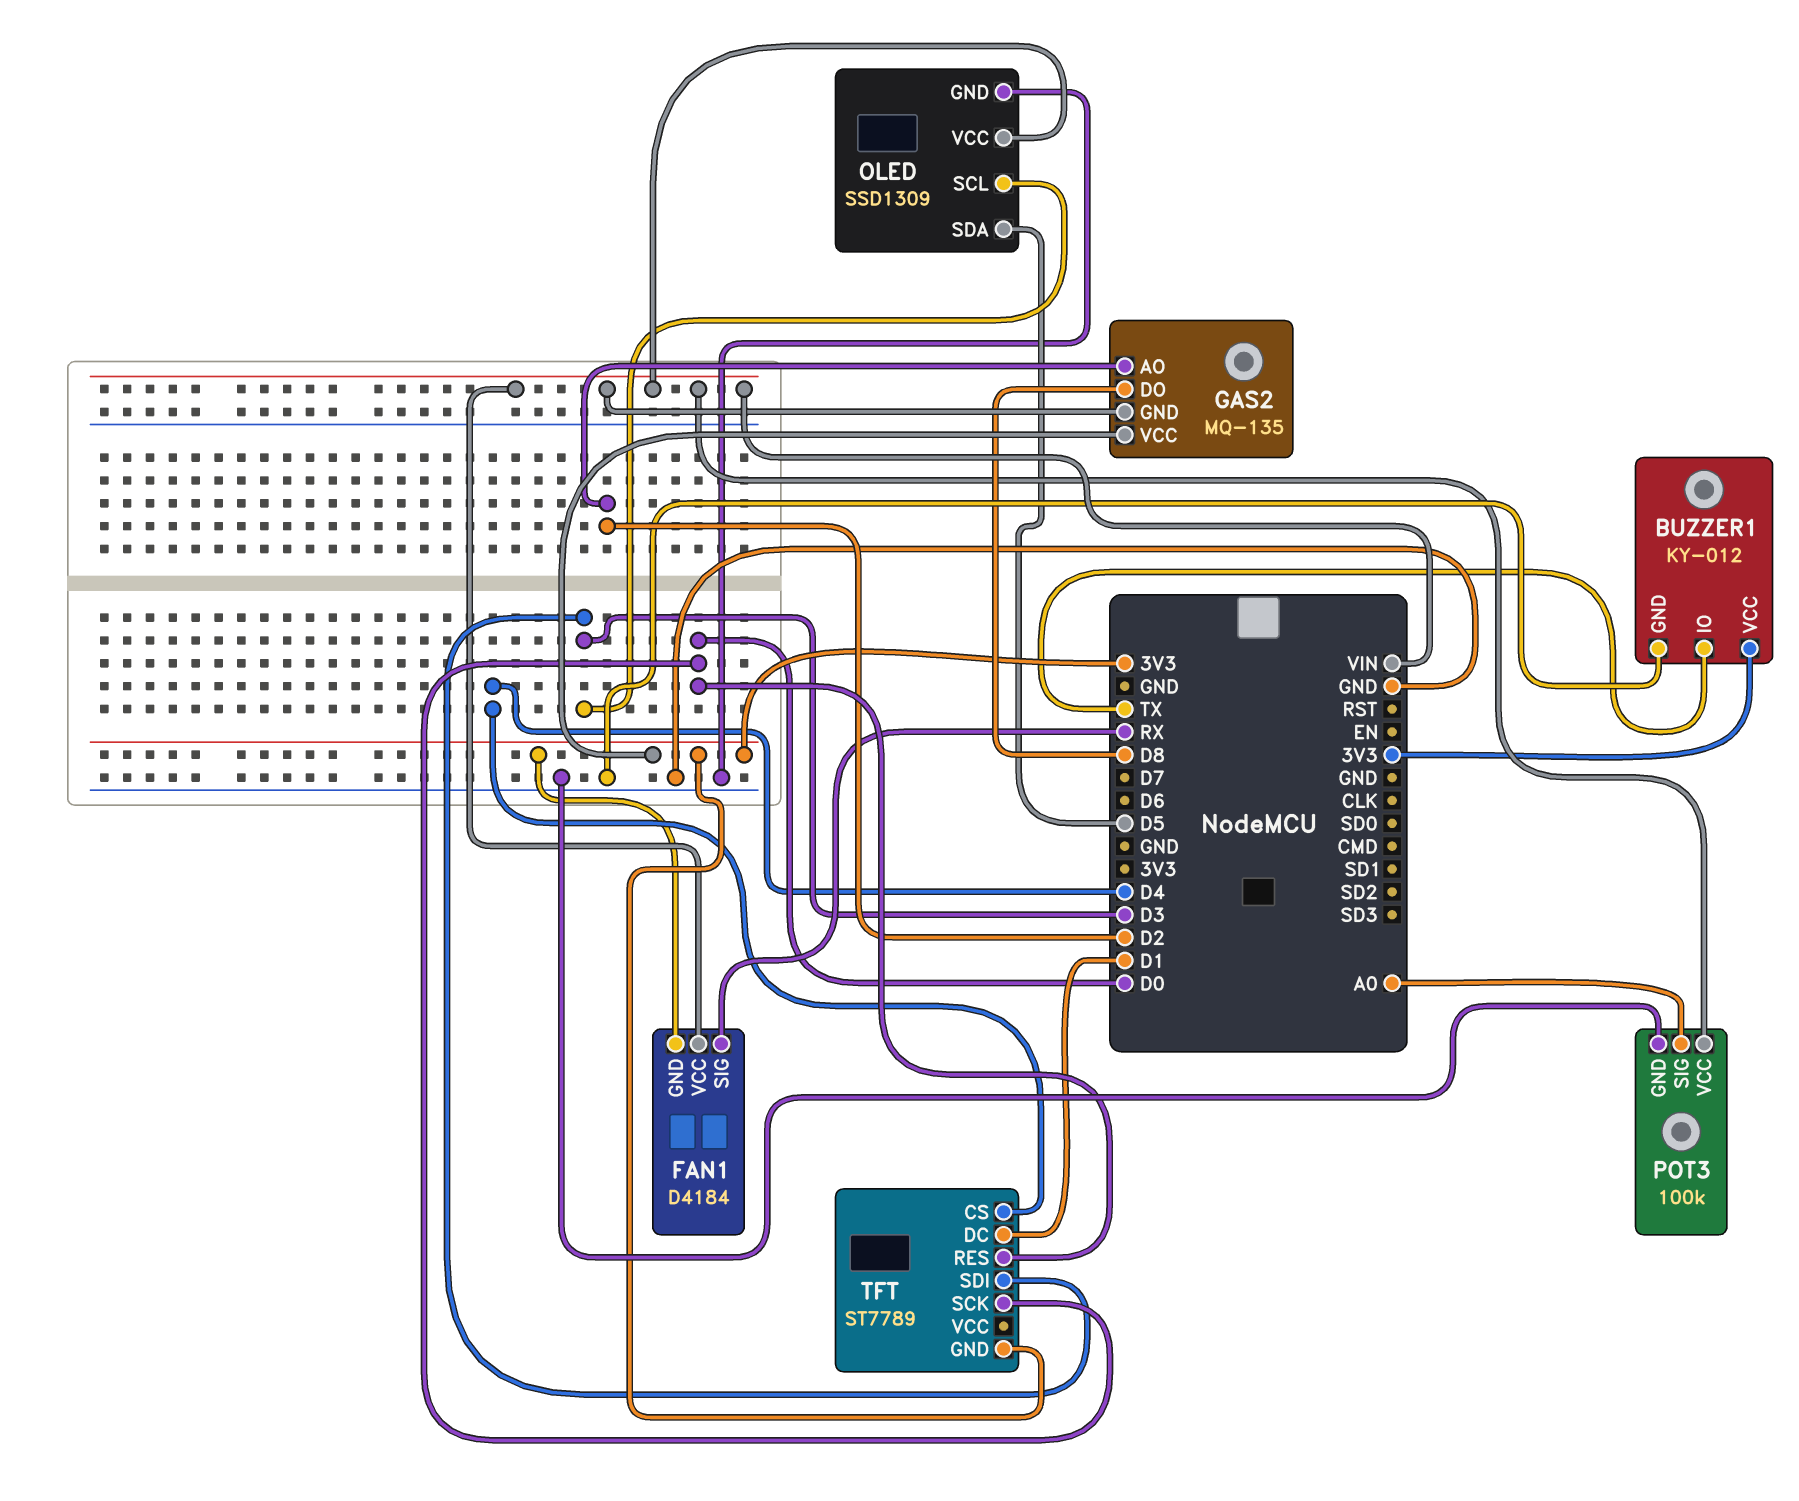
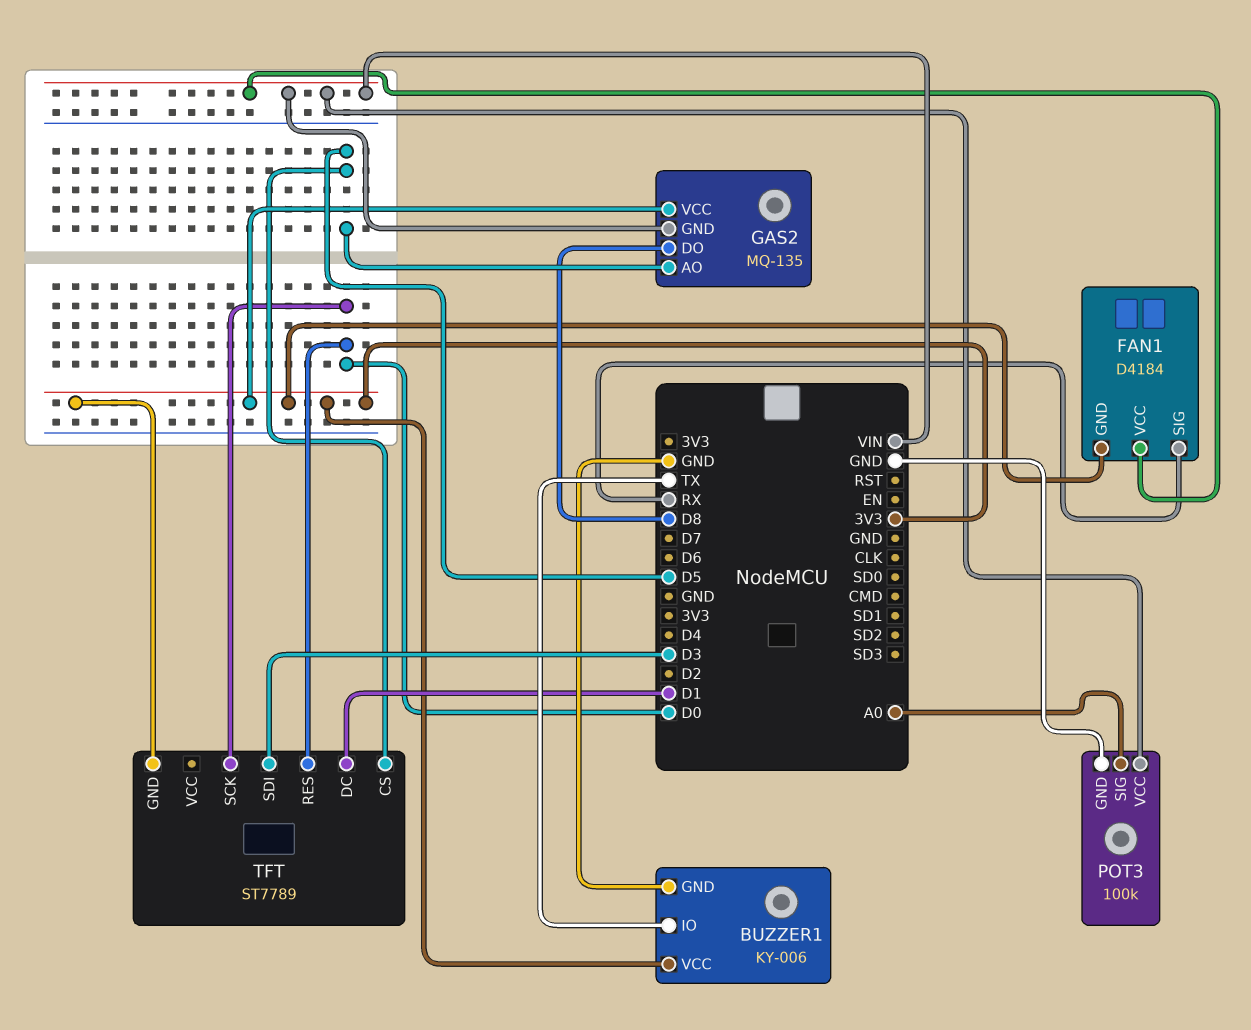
BUZZER1: KY-012 -> KY-006
GAS2 pin AO: D2 -> D5
OLED: SSD1309 -> none
OLED pin GND: GND -> none
OLED pin SCL: D3 -> none
OLED pin SDA: D5 -> none
OLED pin VCC: VIN -> none
TFT pin CS: D4 -> D5

